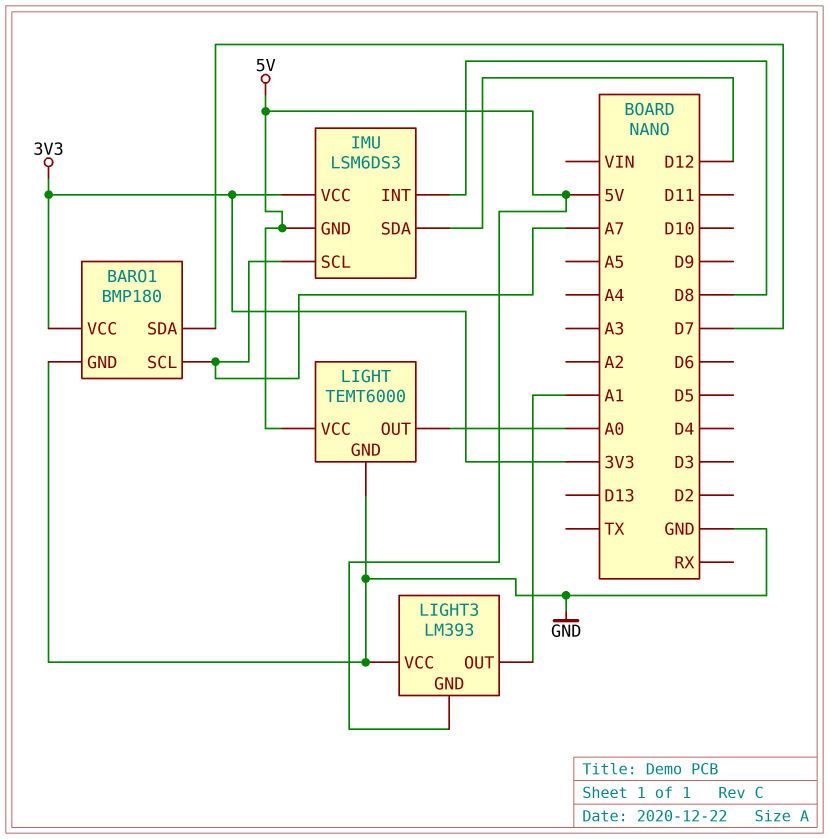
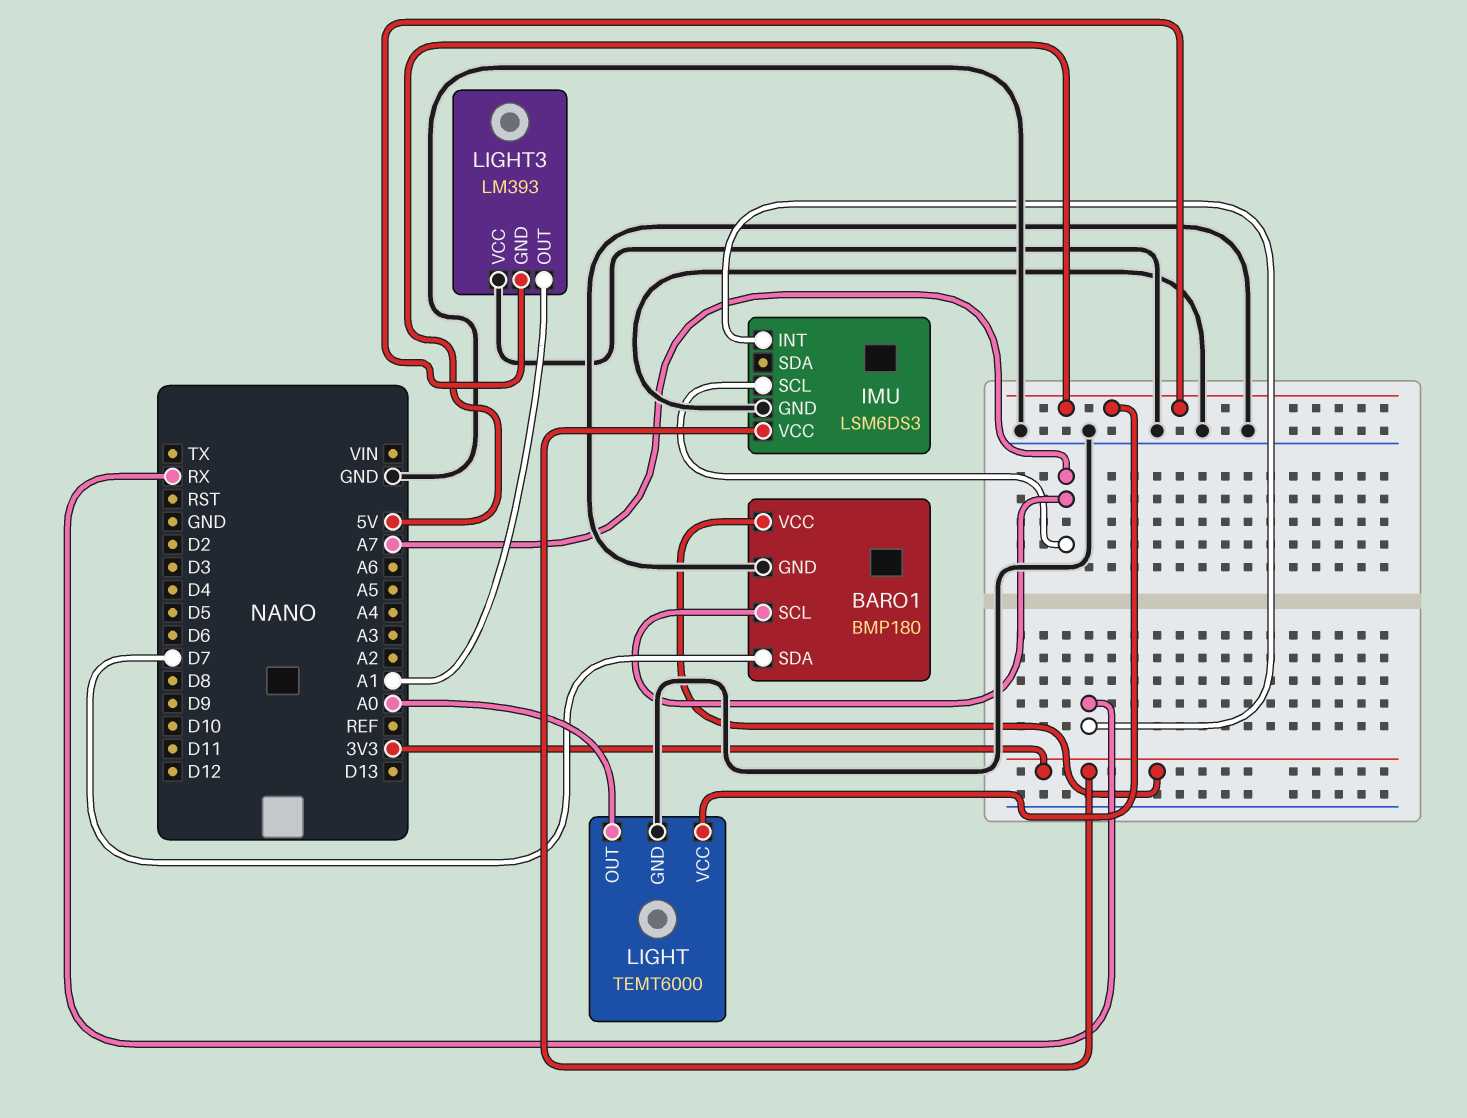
IMU pin GND: 5V -> GND
IMU pin INT: D8 -> RX
IMU pin SDA: D12 -> none

